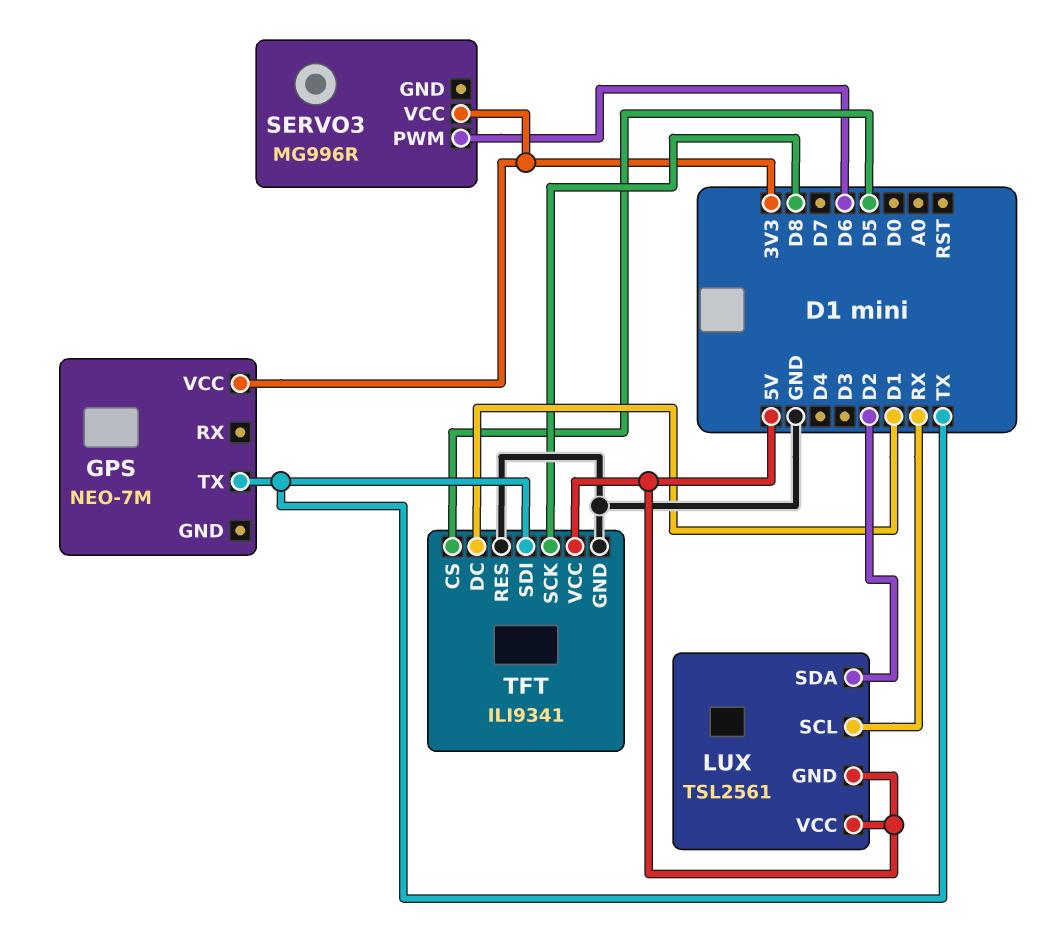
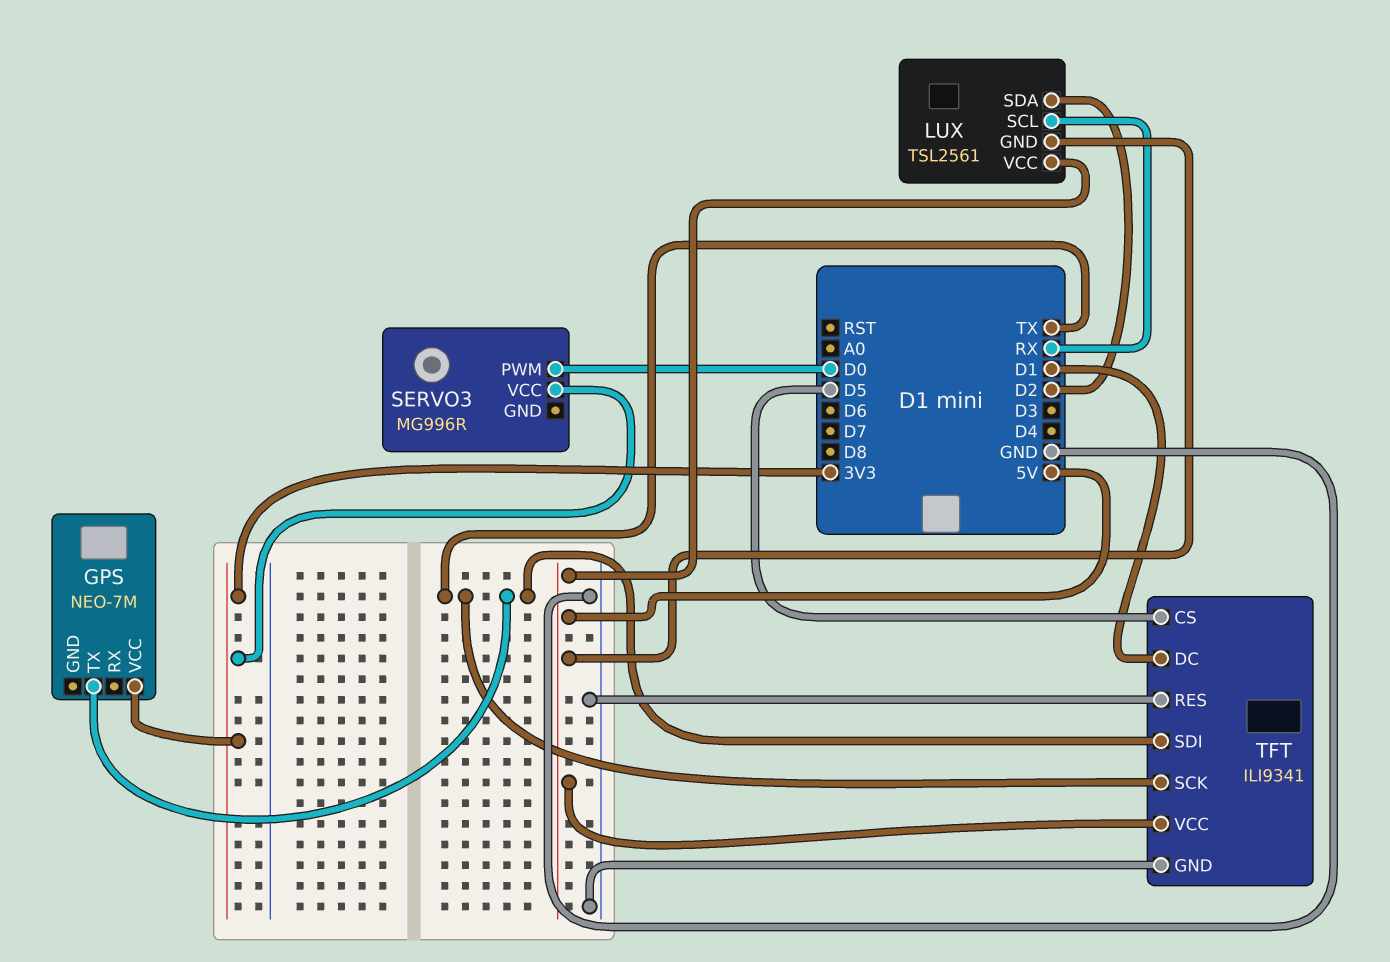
SERVO3 pin PWM: D6 -> D0
TFT pin SCK: D8 -> TX

